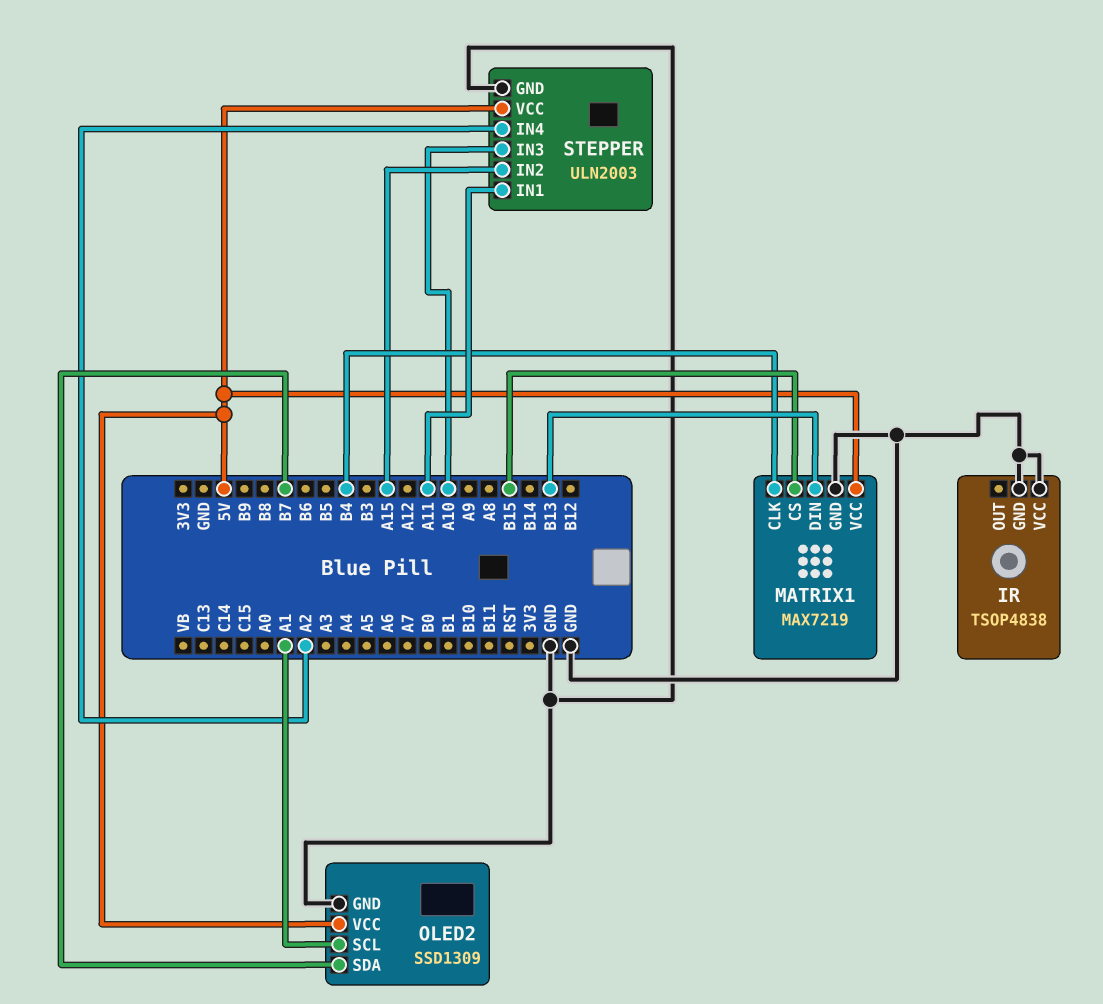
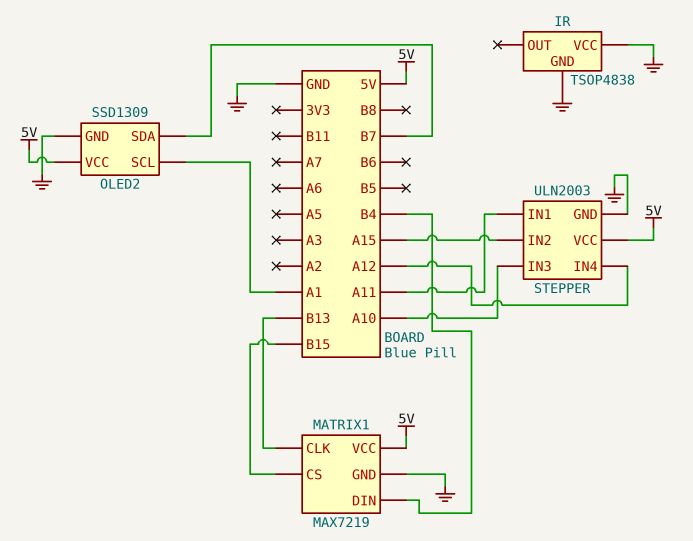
MATRIX1 pin CLK: B4 -> B13
MATRIX1 pin DIN: B13 -> B4
STEPPER pin IN4: A2 -> A12

